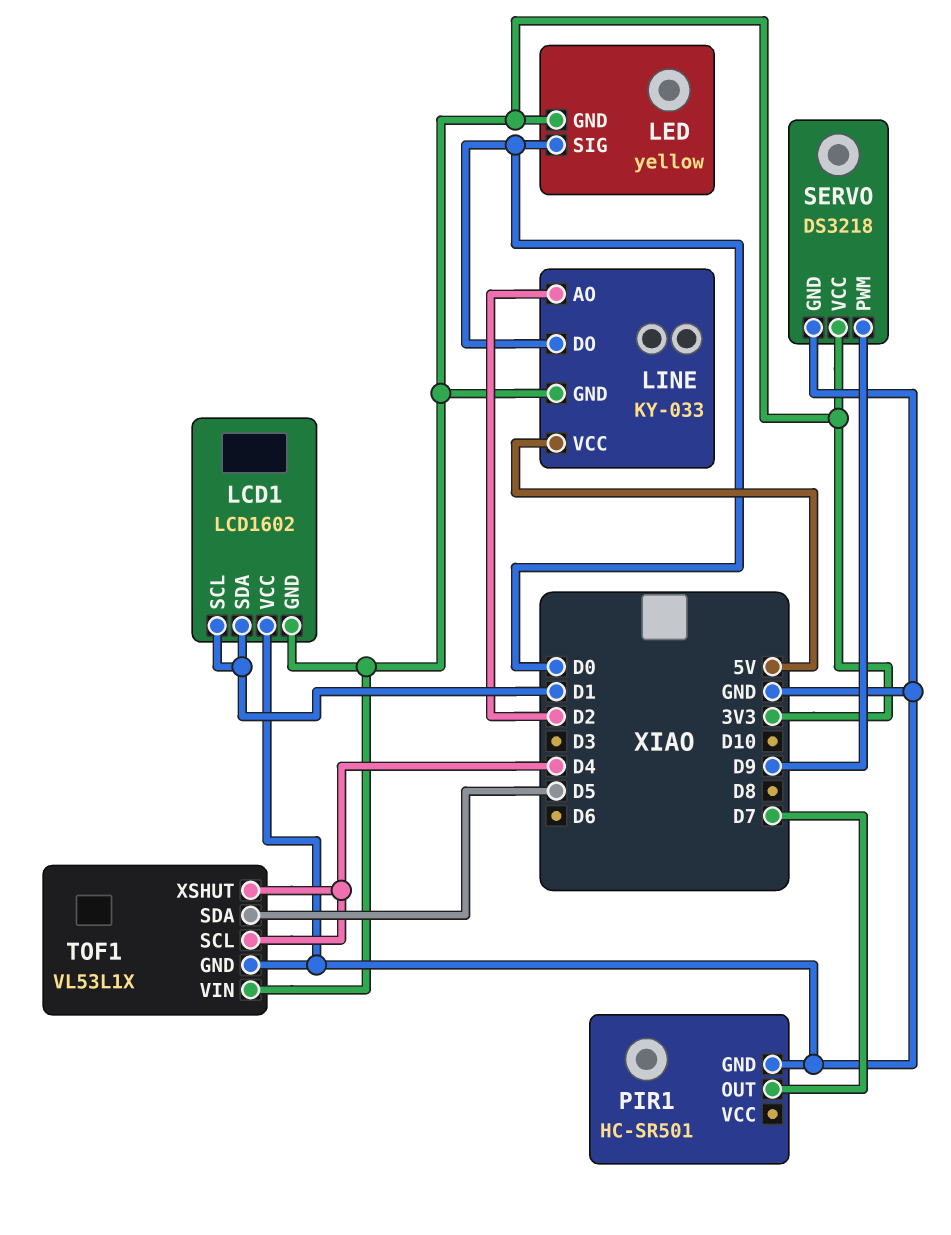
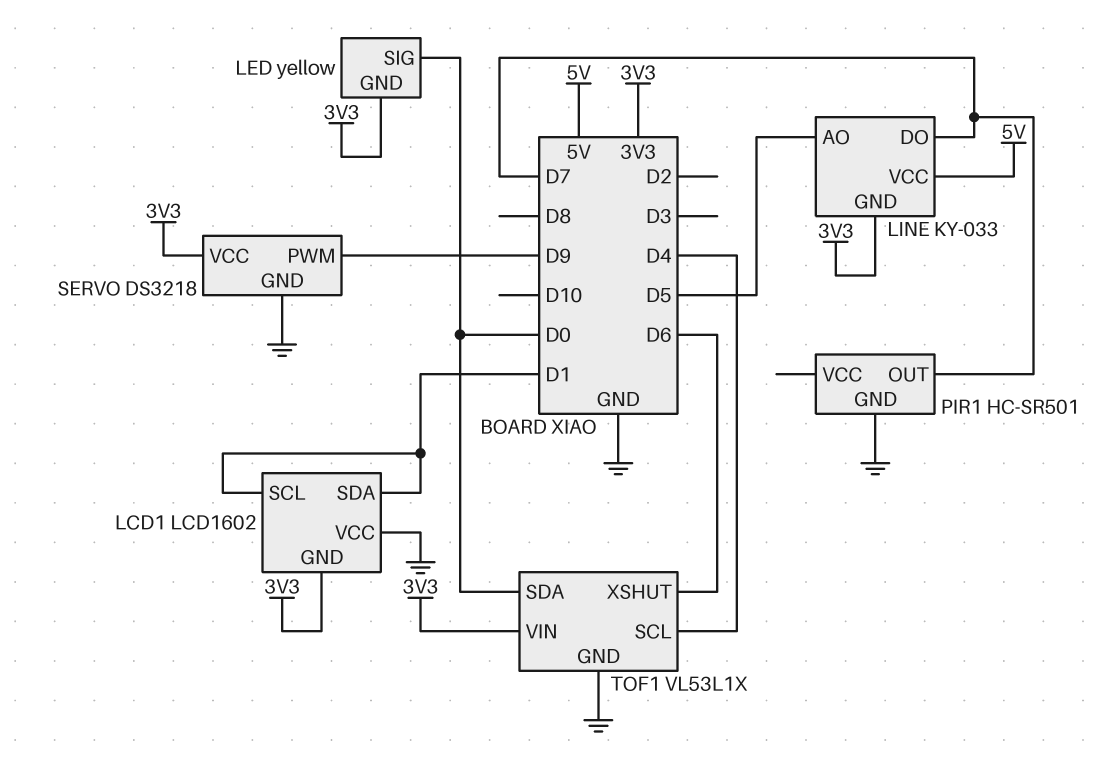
LINE pin AO: D2 -> D5
LINE pin DO: D0 -> D7
TOF1 pin SDA: D5 -> D0
TOF1 pin XSHUT: D4 -> D6

